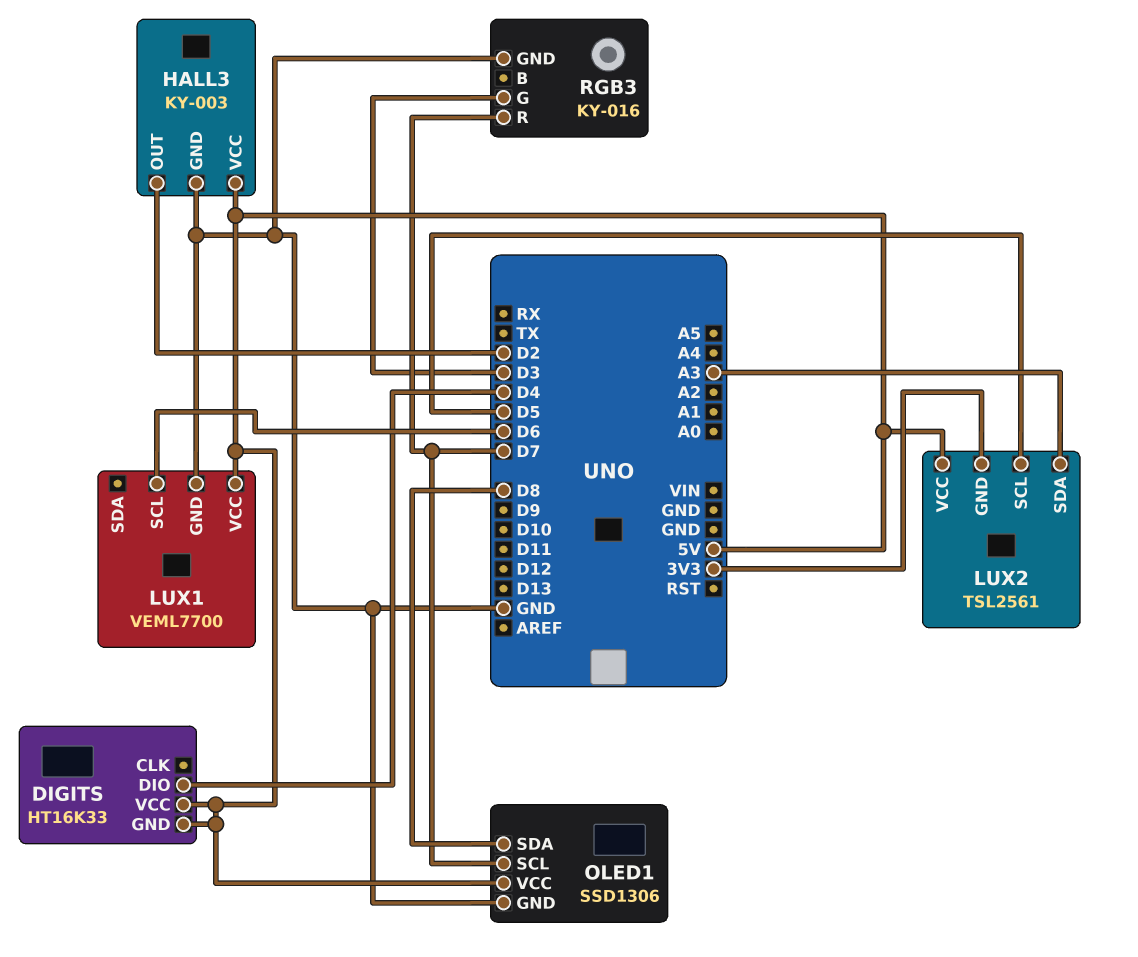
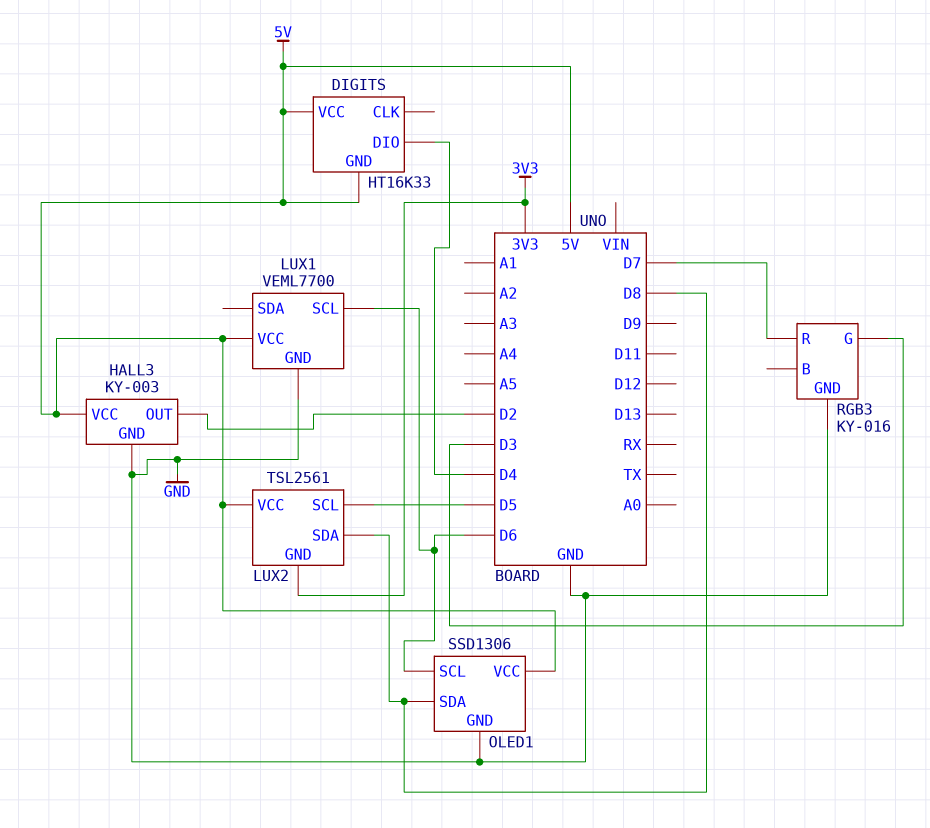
LUX2 pin SDA: A3 -> D8
OLED1 pin SCL: D7 -> D6

